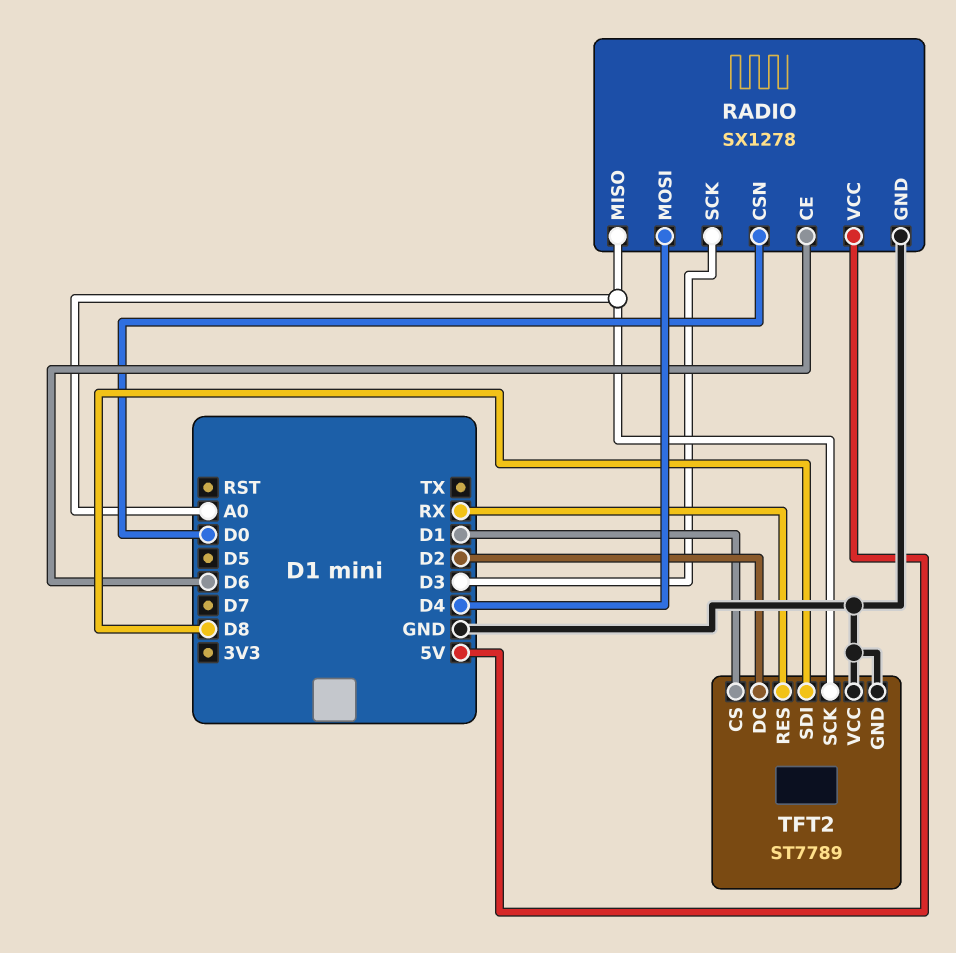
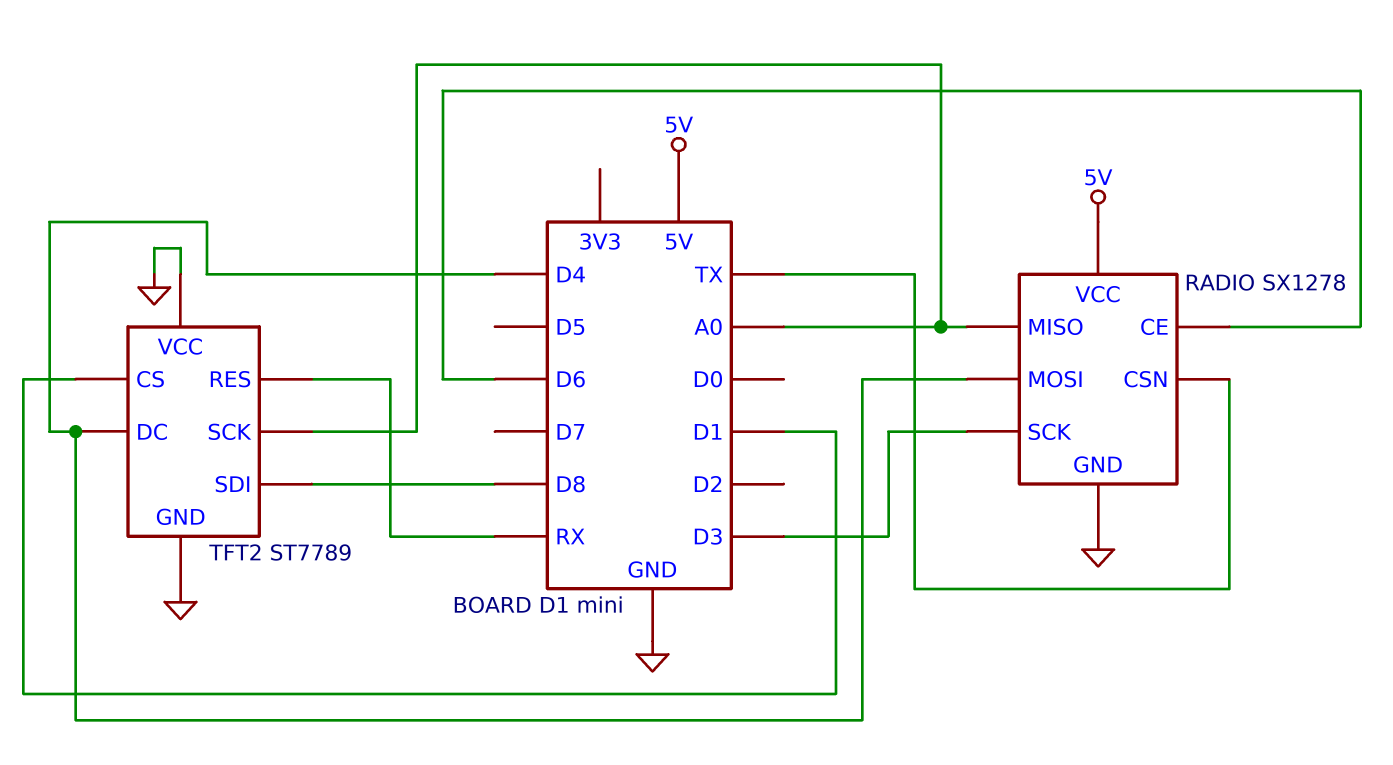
RADIO pin CSN: D0 -> TX
TFT2 pin DC: D2 -> D4

